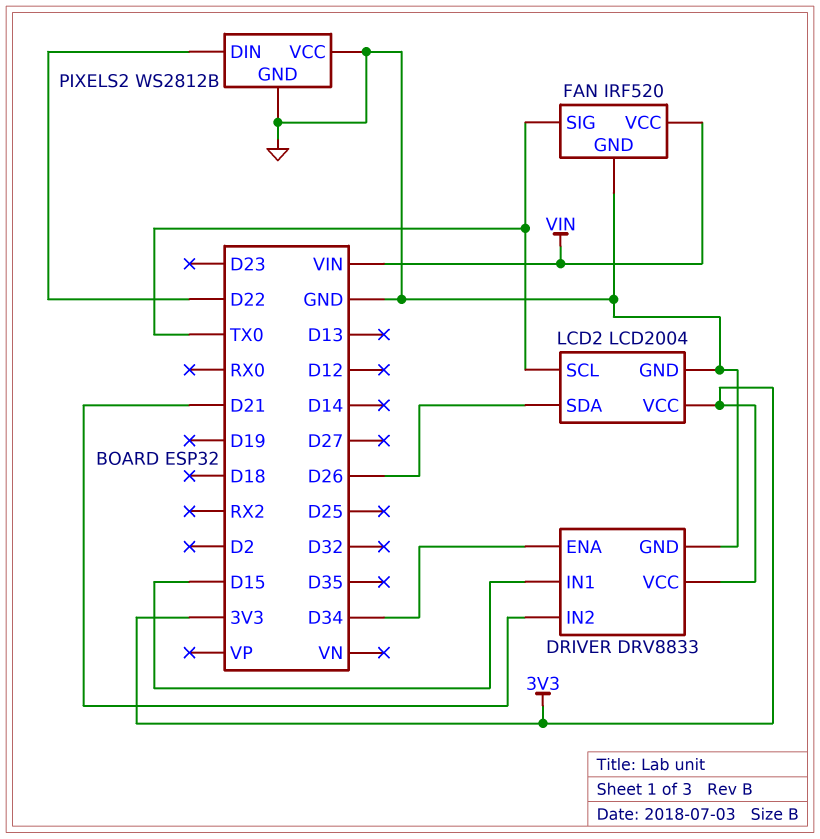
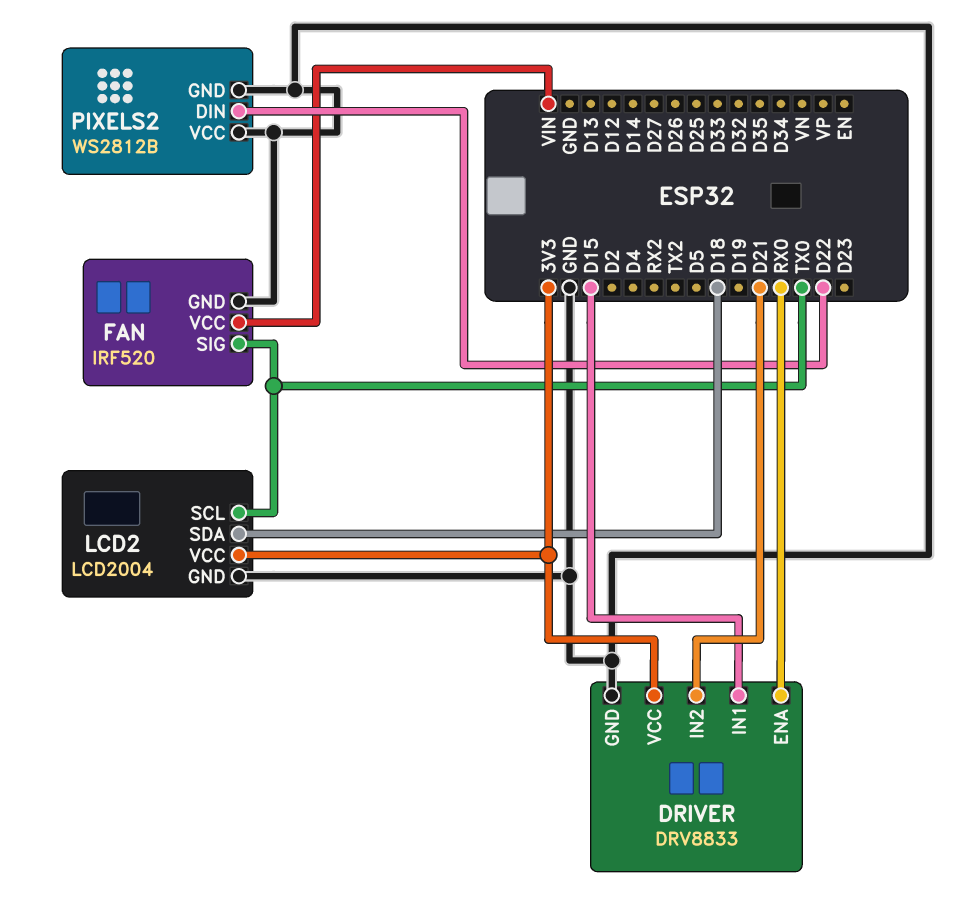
DRIVER pin ENA: D34 -> RX0
LCD2 pin SDA: D26 -> D18

